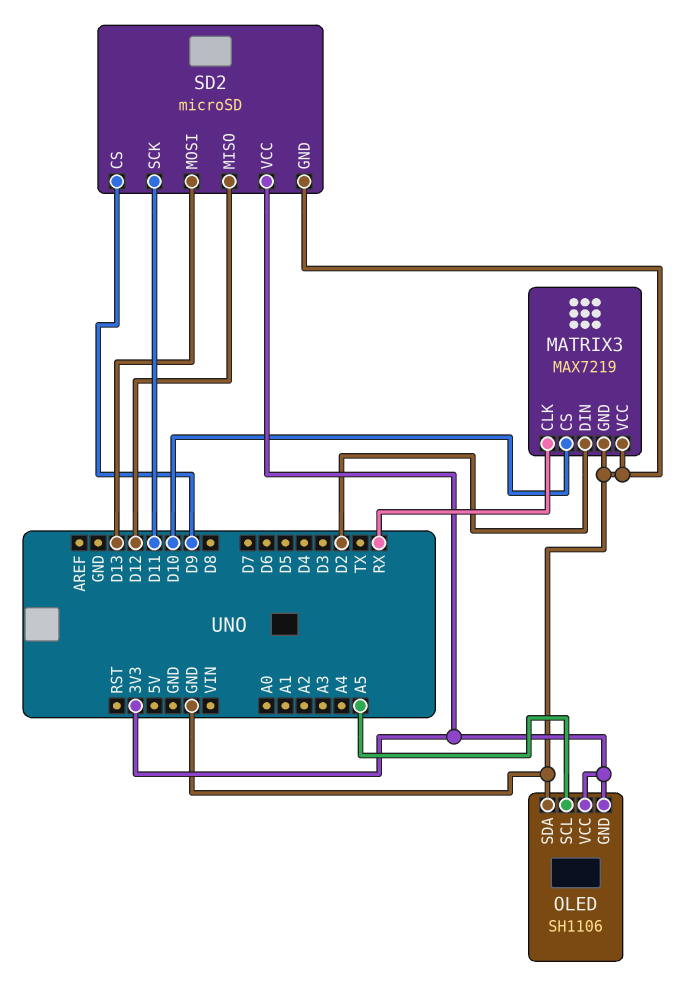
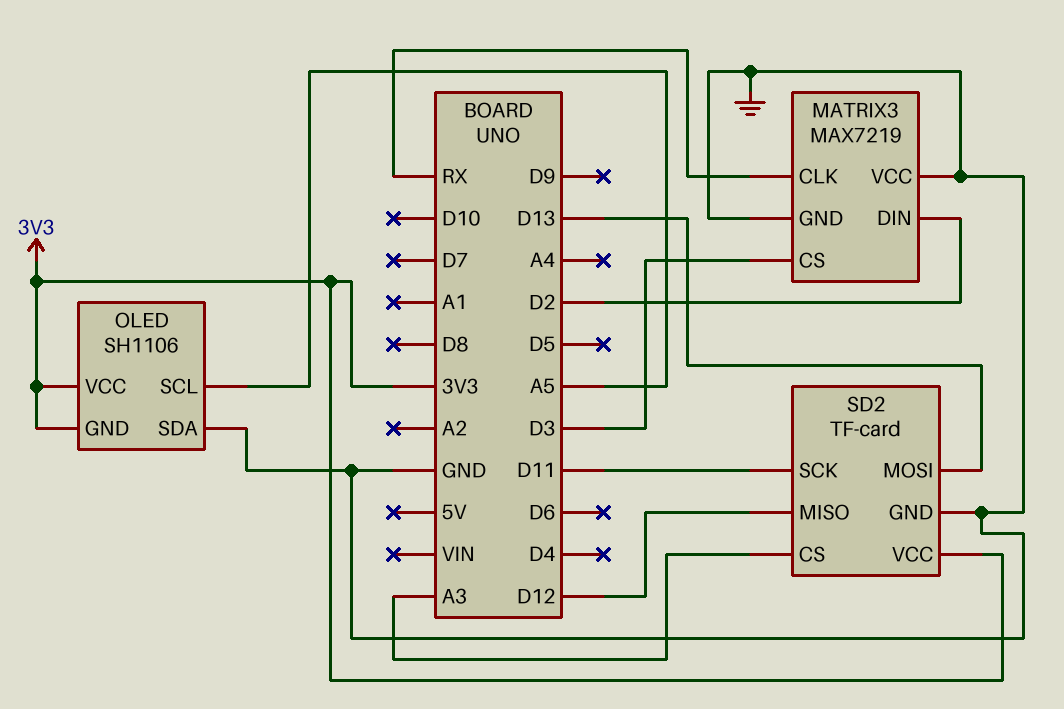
MATRIX3 pin CS: D10 -> D3
SD2: microSD -> TF-card
SD2 pin CS: D9 -> A3

